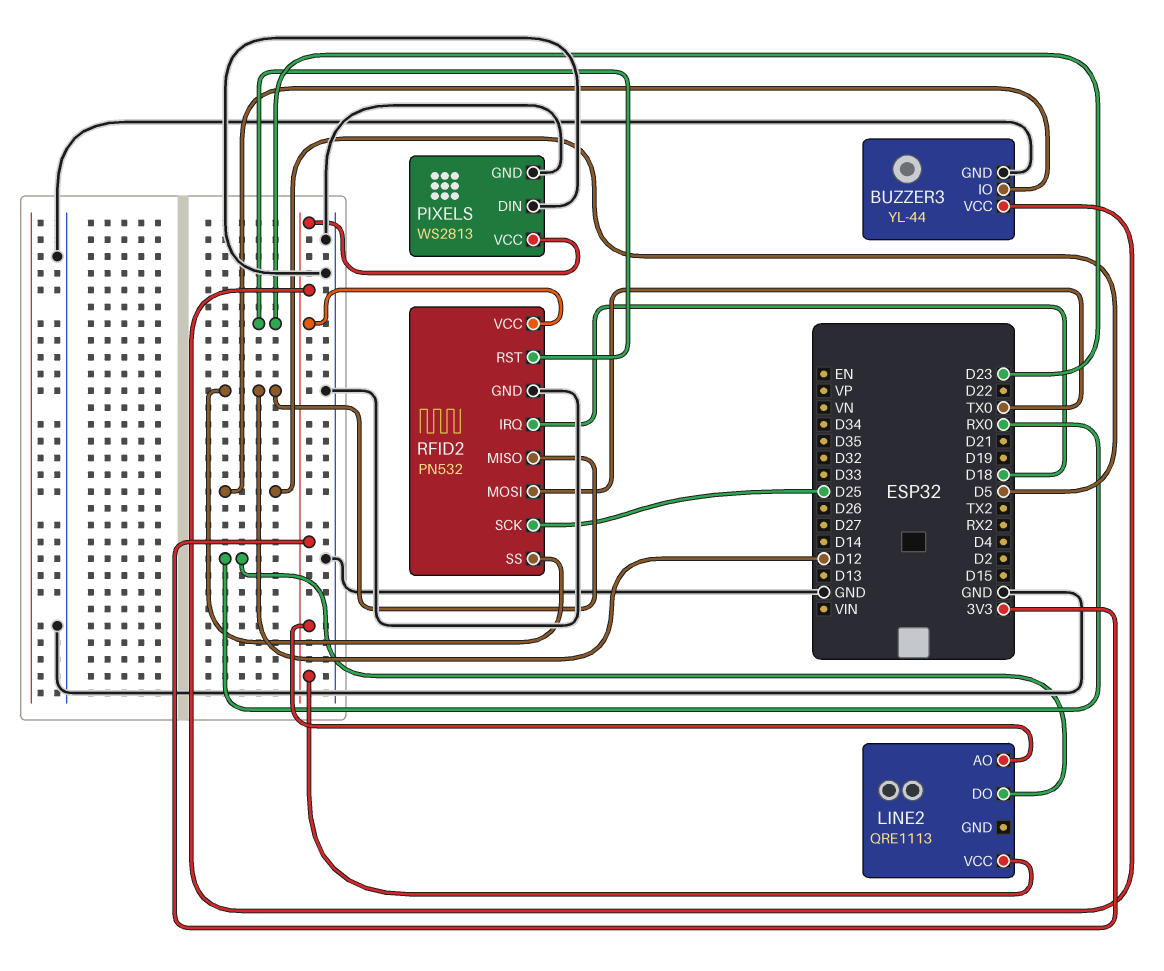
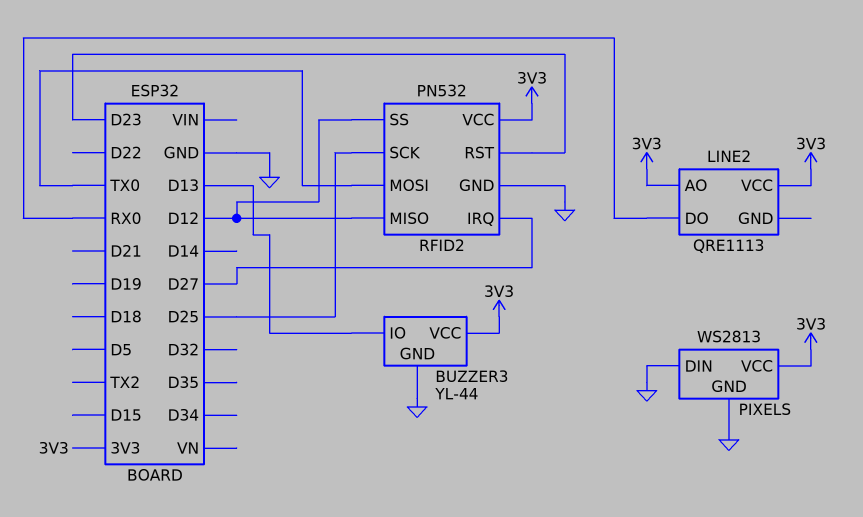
BUZZER3 pin IO: D5 -> D13
RFID2 pin IRQ: D18 -> D27

